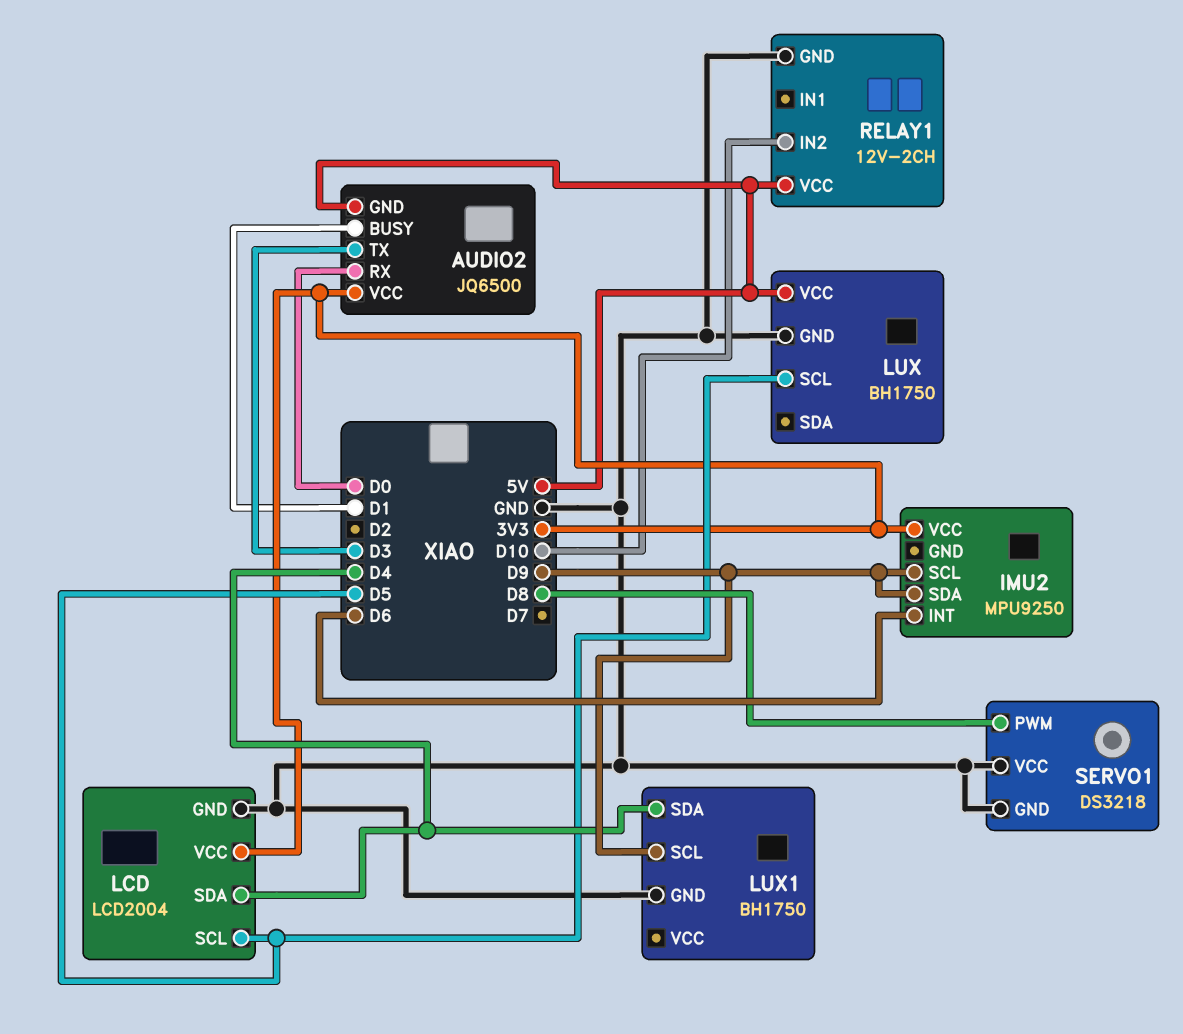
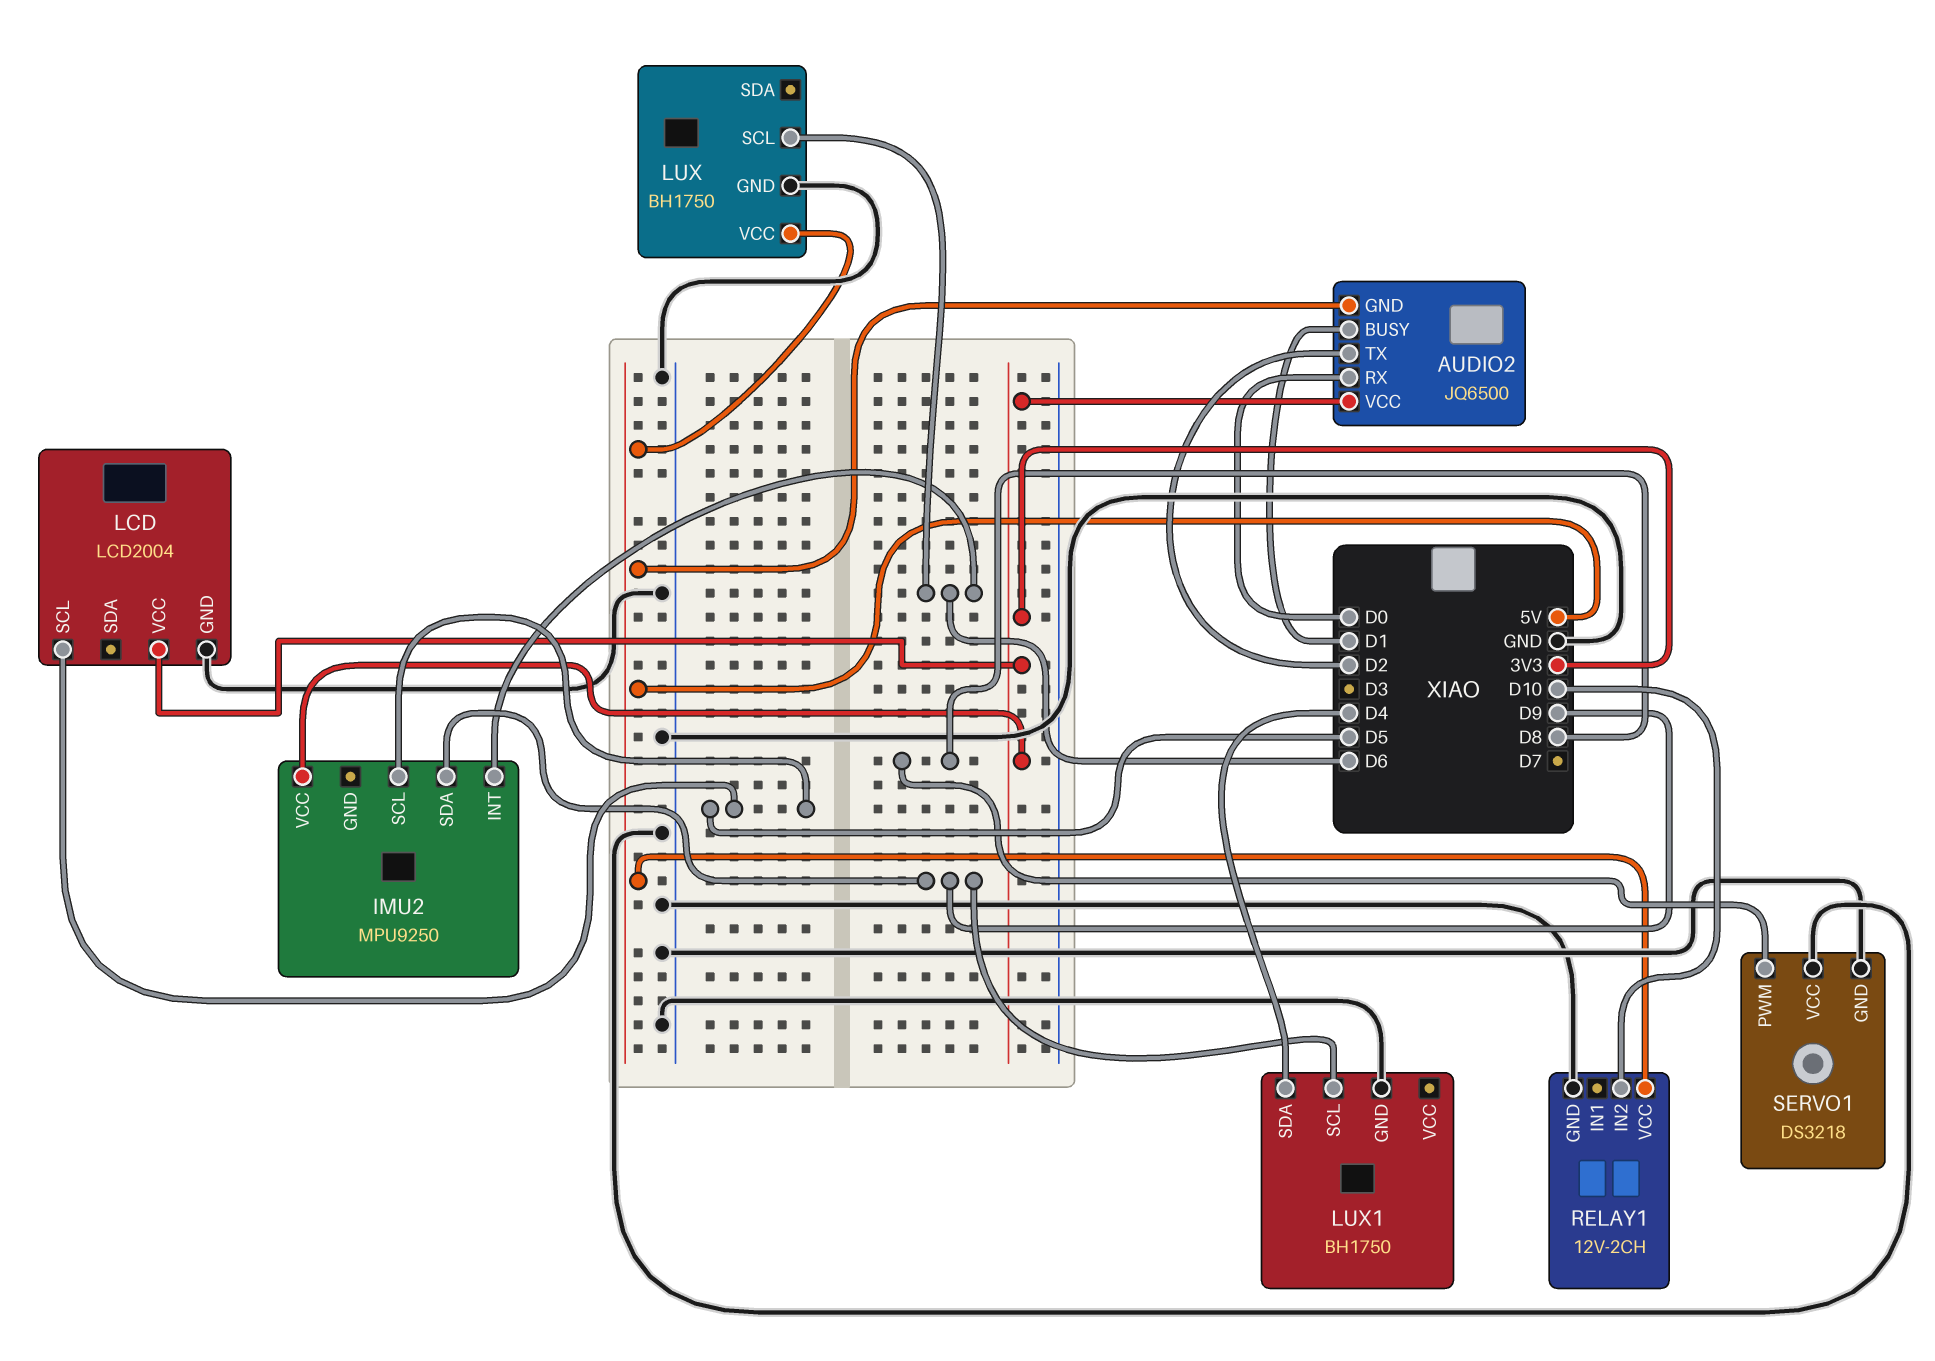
AUDIO2 pin TX: D3 -> D2
IMU2 pin SCL: D9 -> D5
LCD pin SDA: D4 -> none
LUX pin SCL: D5 -> D6

